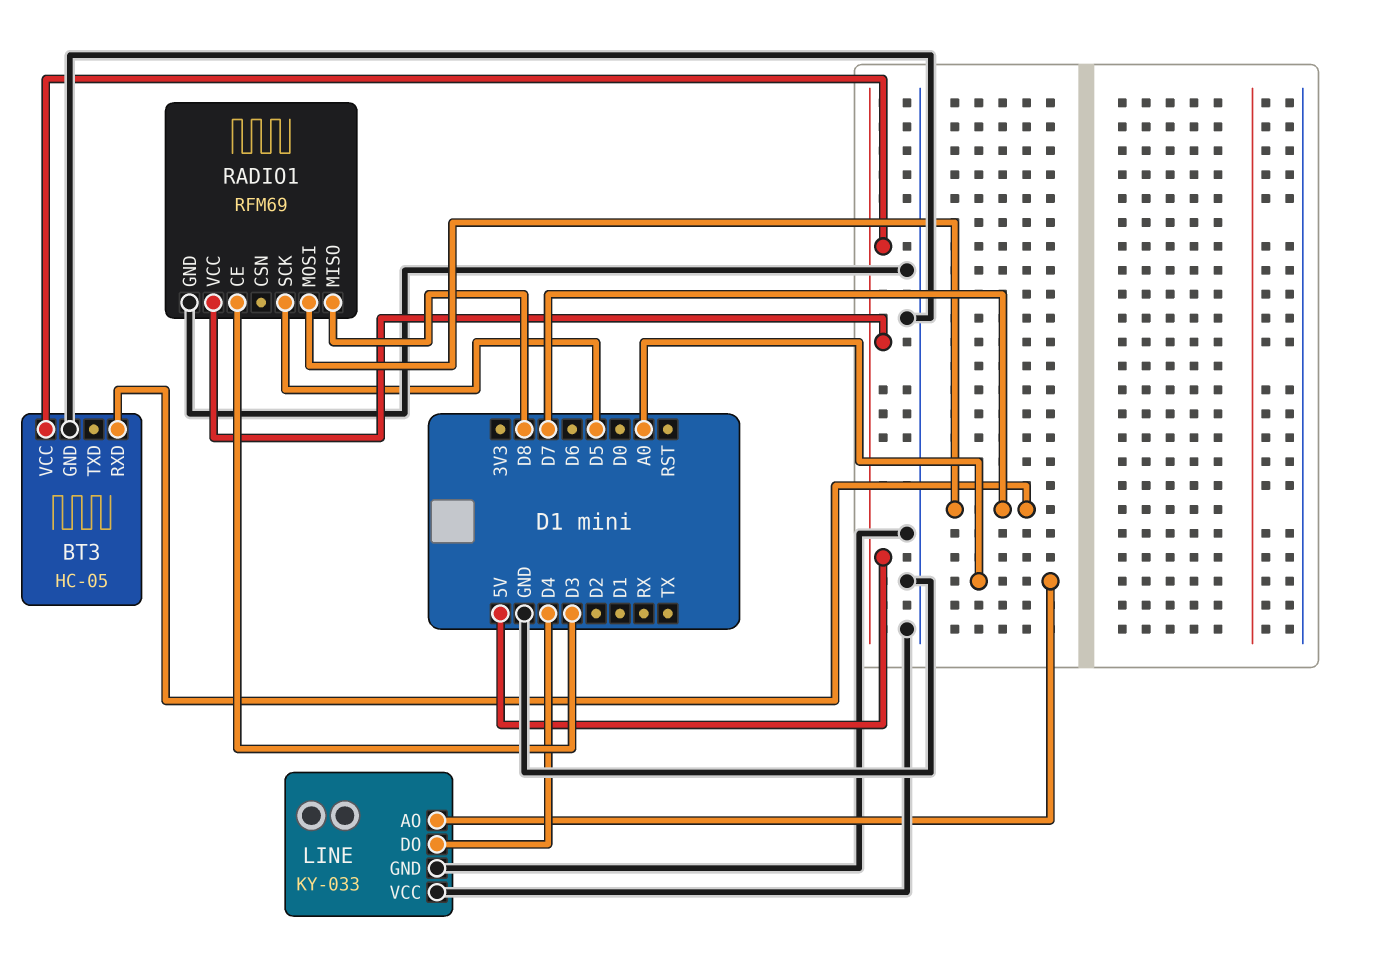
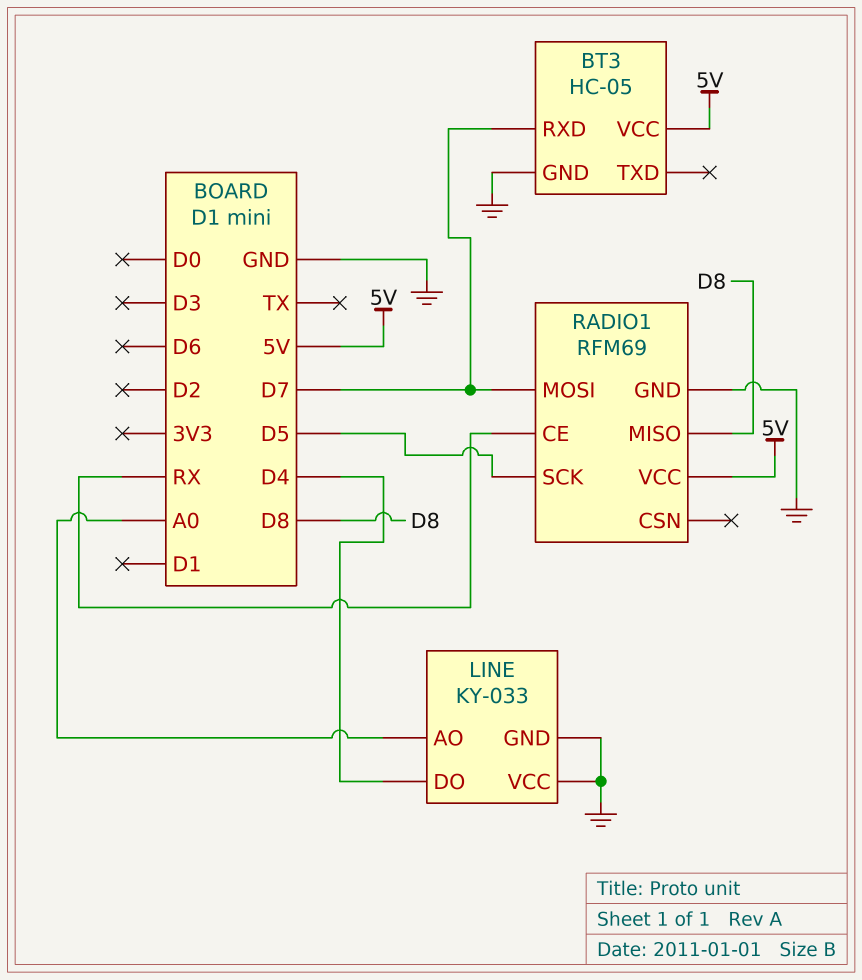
RADIO1 pin CE: D3 -> RX

